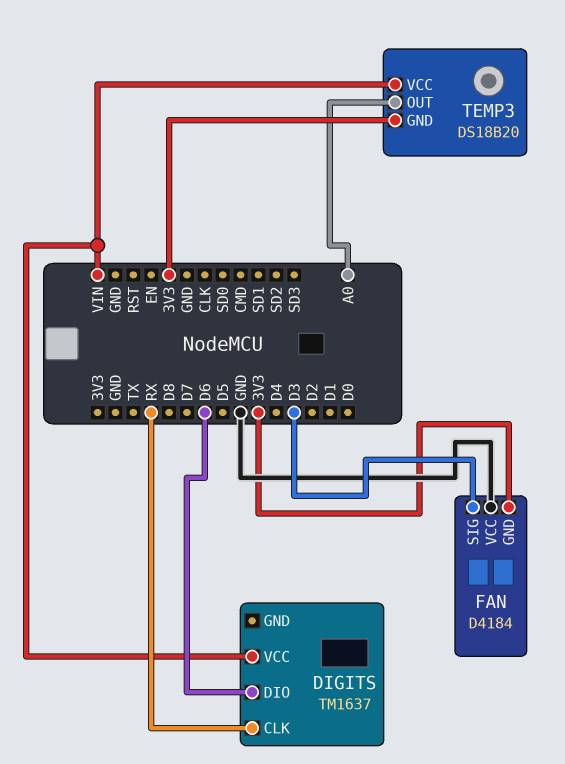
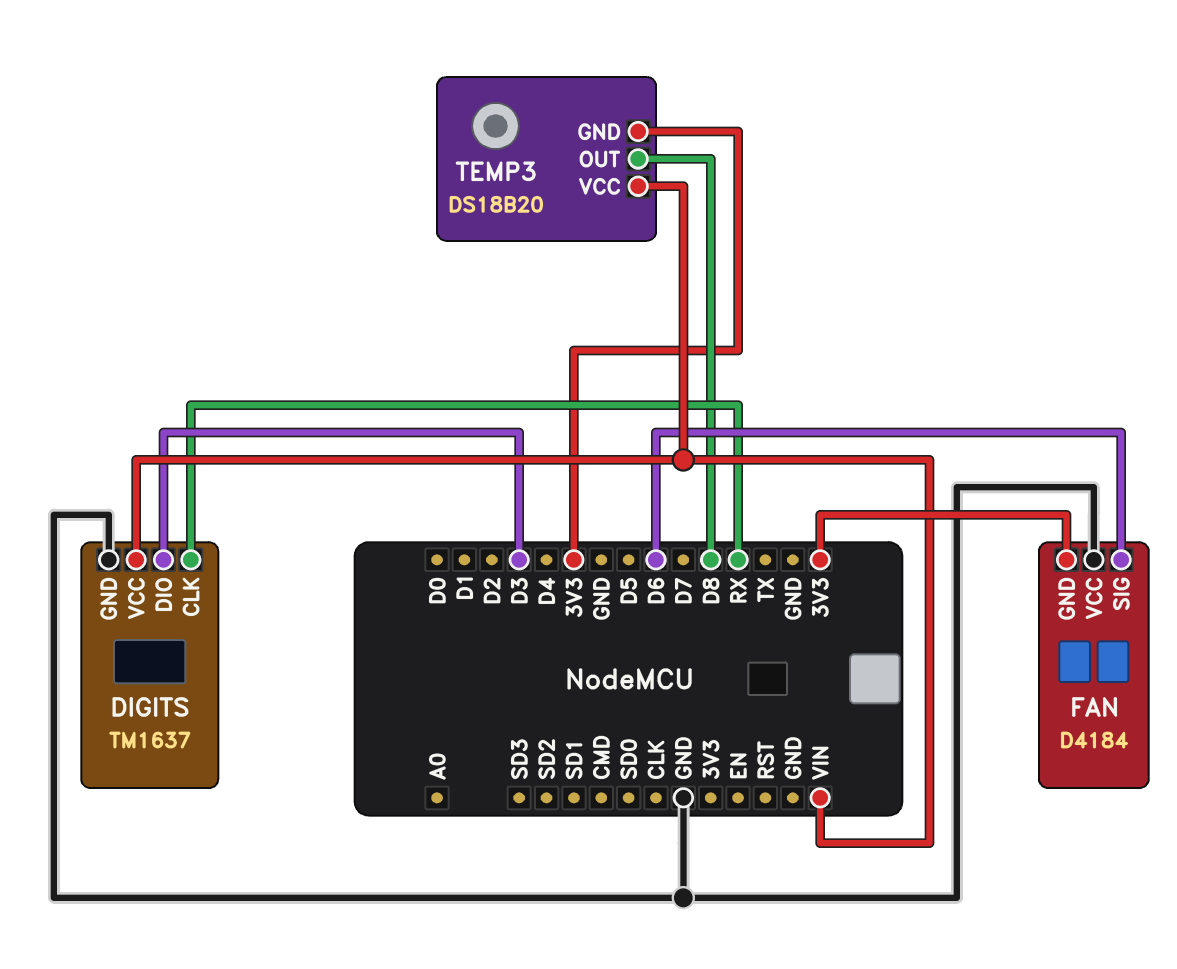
DIGITS pin DIO: D6 -> D3
DIGITS pin GND: none -> GND
FAN pin SIG: D3 -> D6
TEMP3 pin OUT: A0 -> D8

